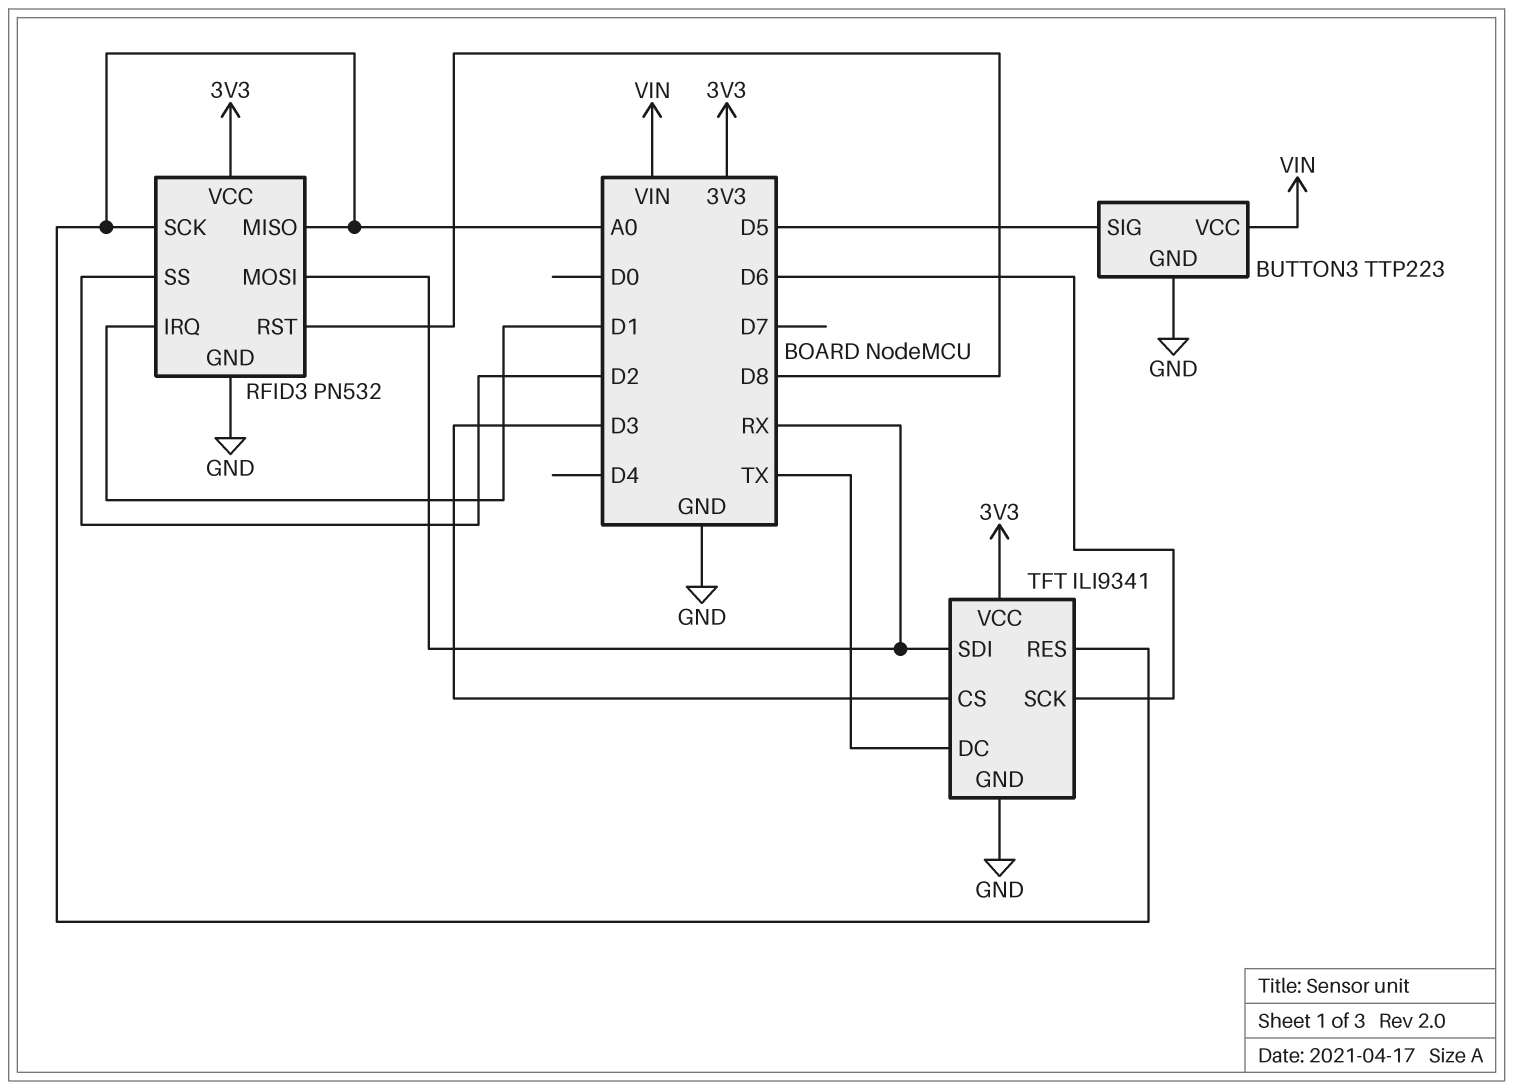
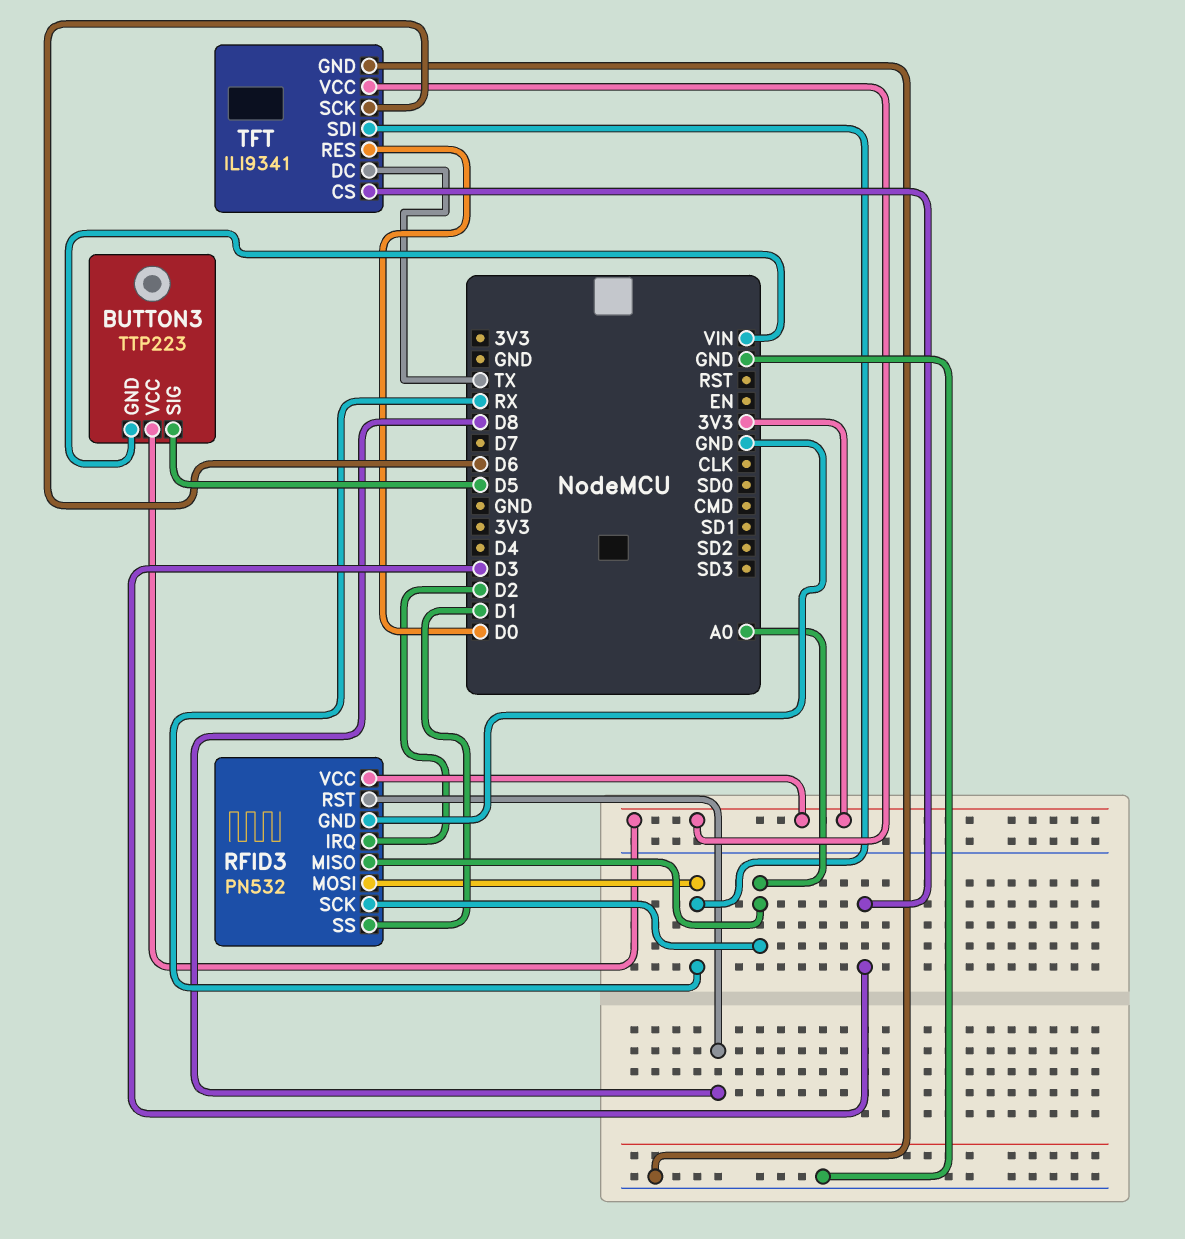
BUTTON3 pin GND: GND -> VIN
BUTTON3 pin VCC: VIN -> 3V3
RFID3 pin IRQ: D1 -> D2
RFID3 pin SS: D2 -> D1
TFT pin RES: A0 -> D0

